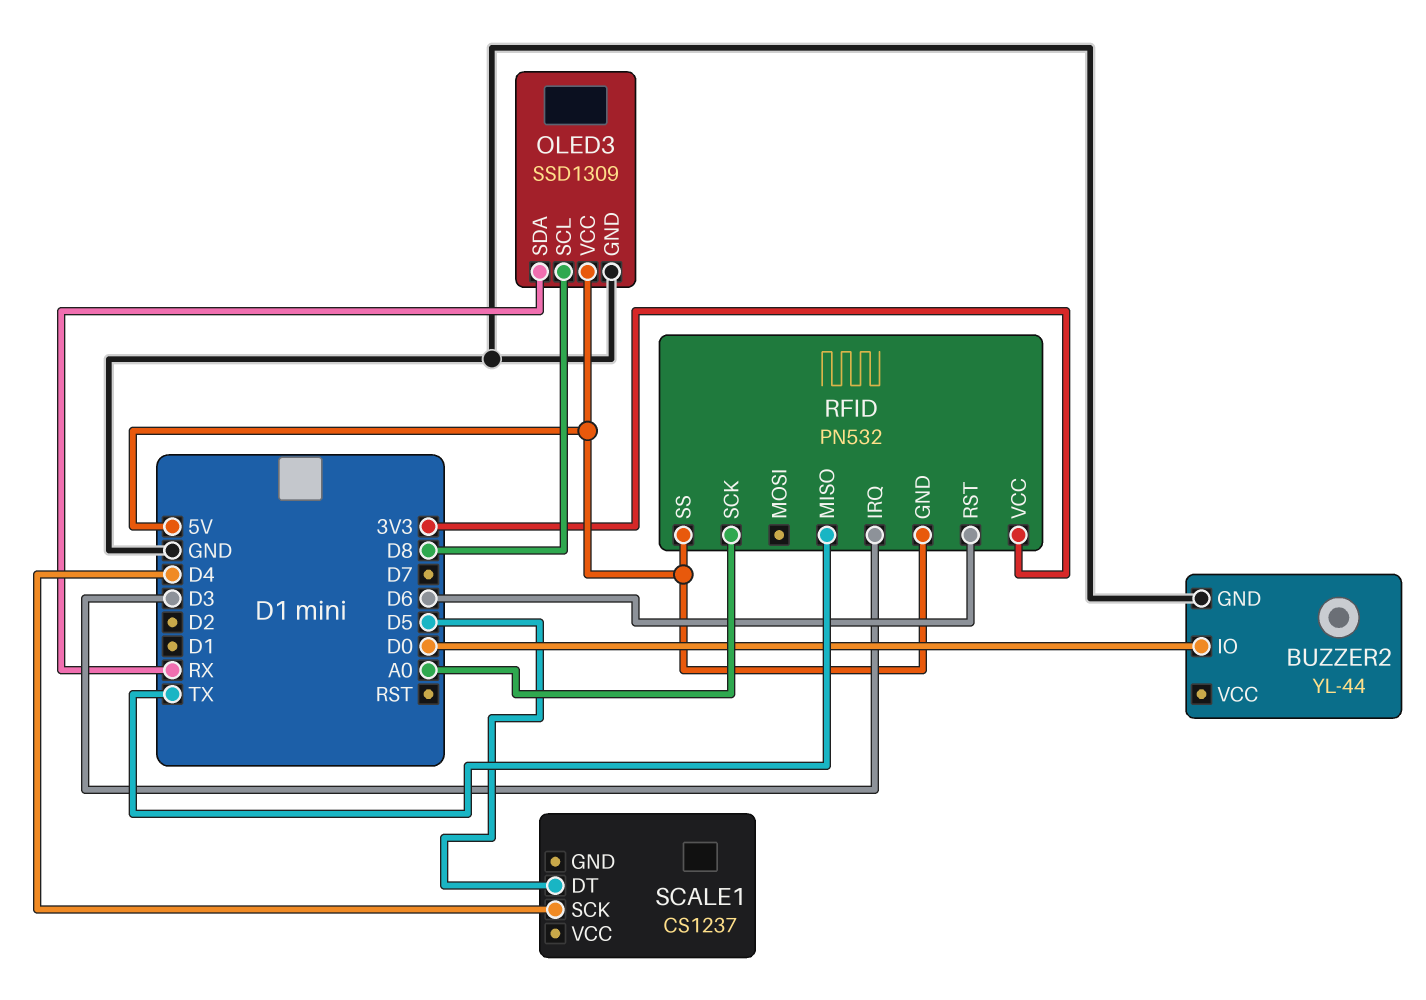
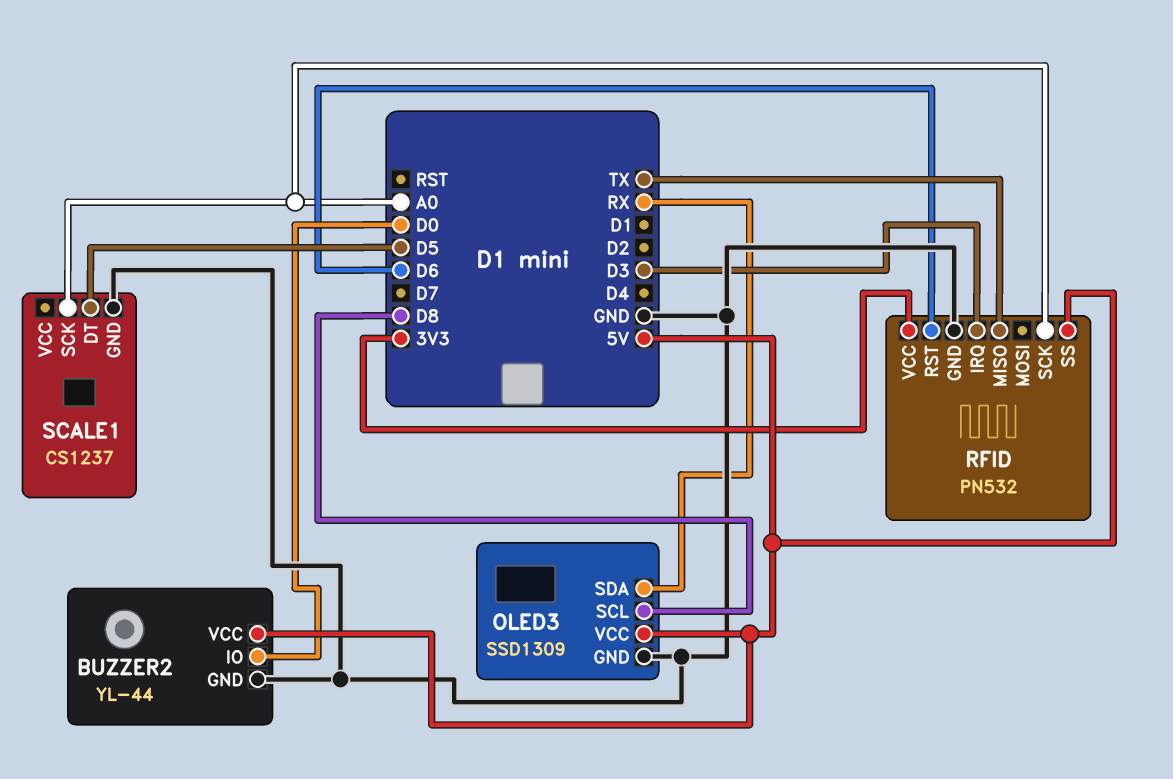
BUZZER2 pin VCC: none -> 5V
RFID pin GND: 5V -> GND
SCALE1 pin GND: none -> GND
SCALE1 pin SCK: D4 -> A0

